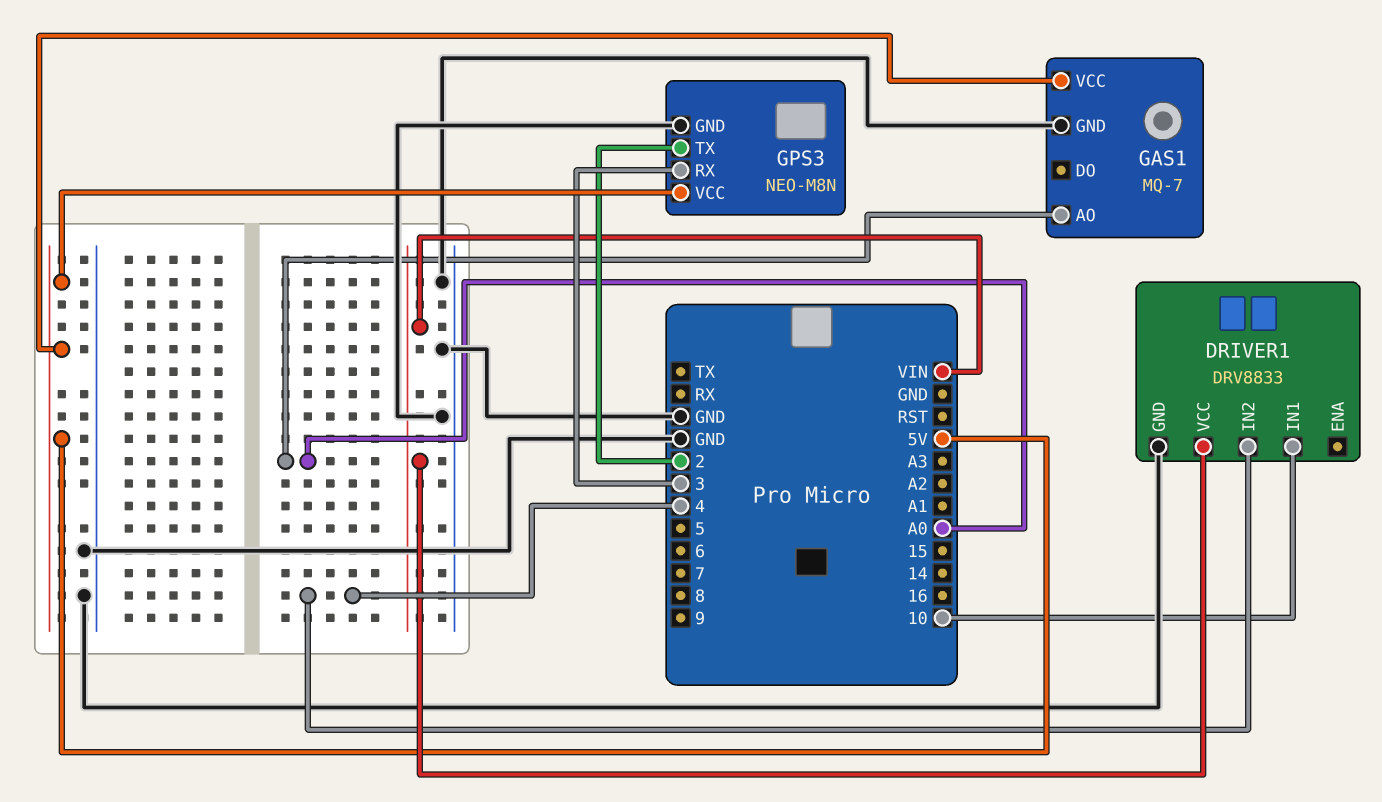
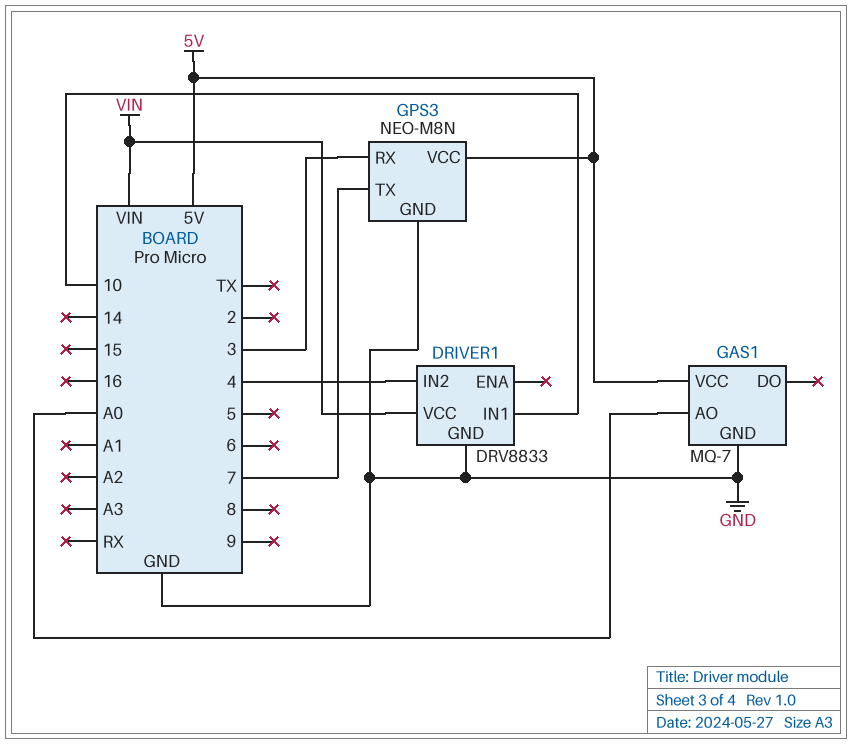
GPS3 pin TX: 2 -> 7

